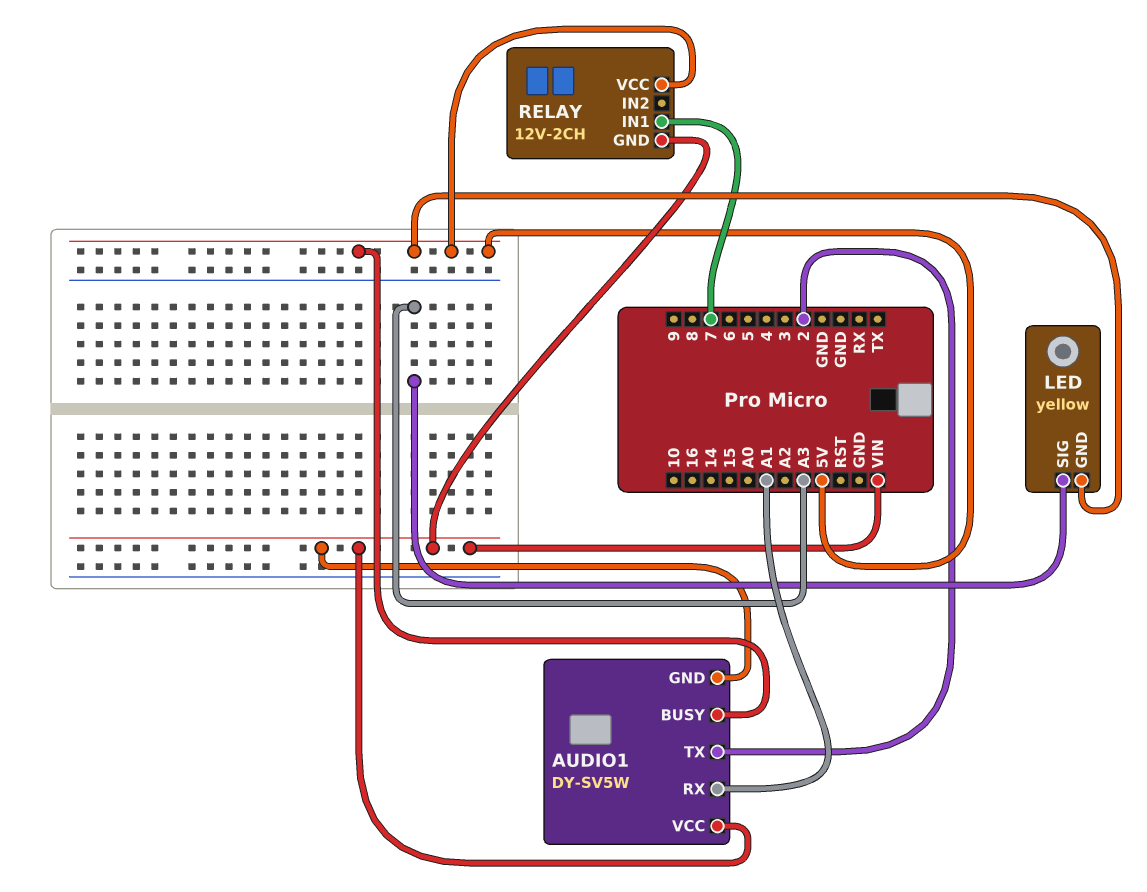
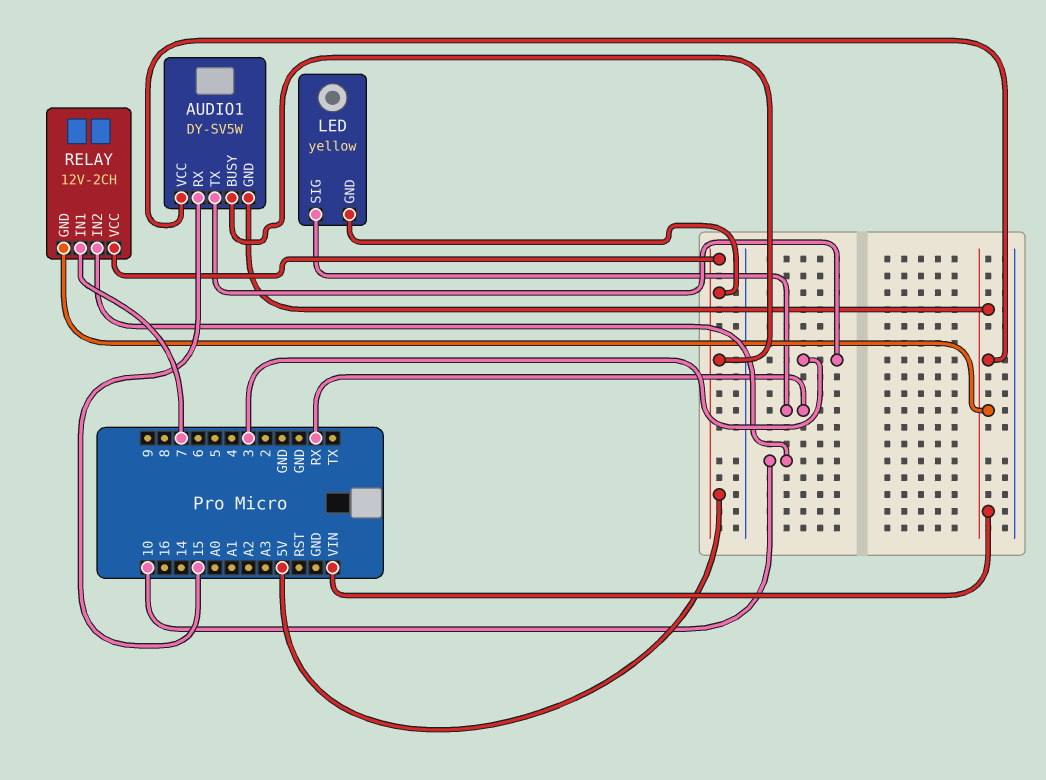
AUDIO1 pin RX: A1 -> 15
AUDIO1 pin TX: 2 -> 3
LED pin SIG: A3 -> RX
RELAY pin IN2: none -> 10

